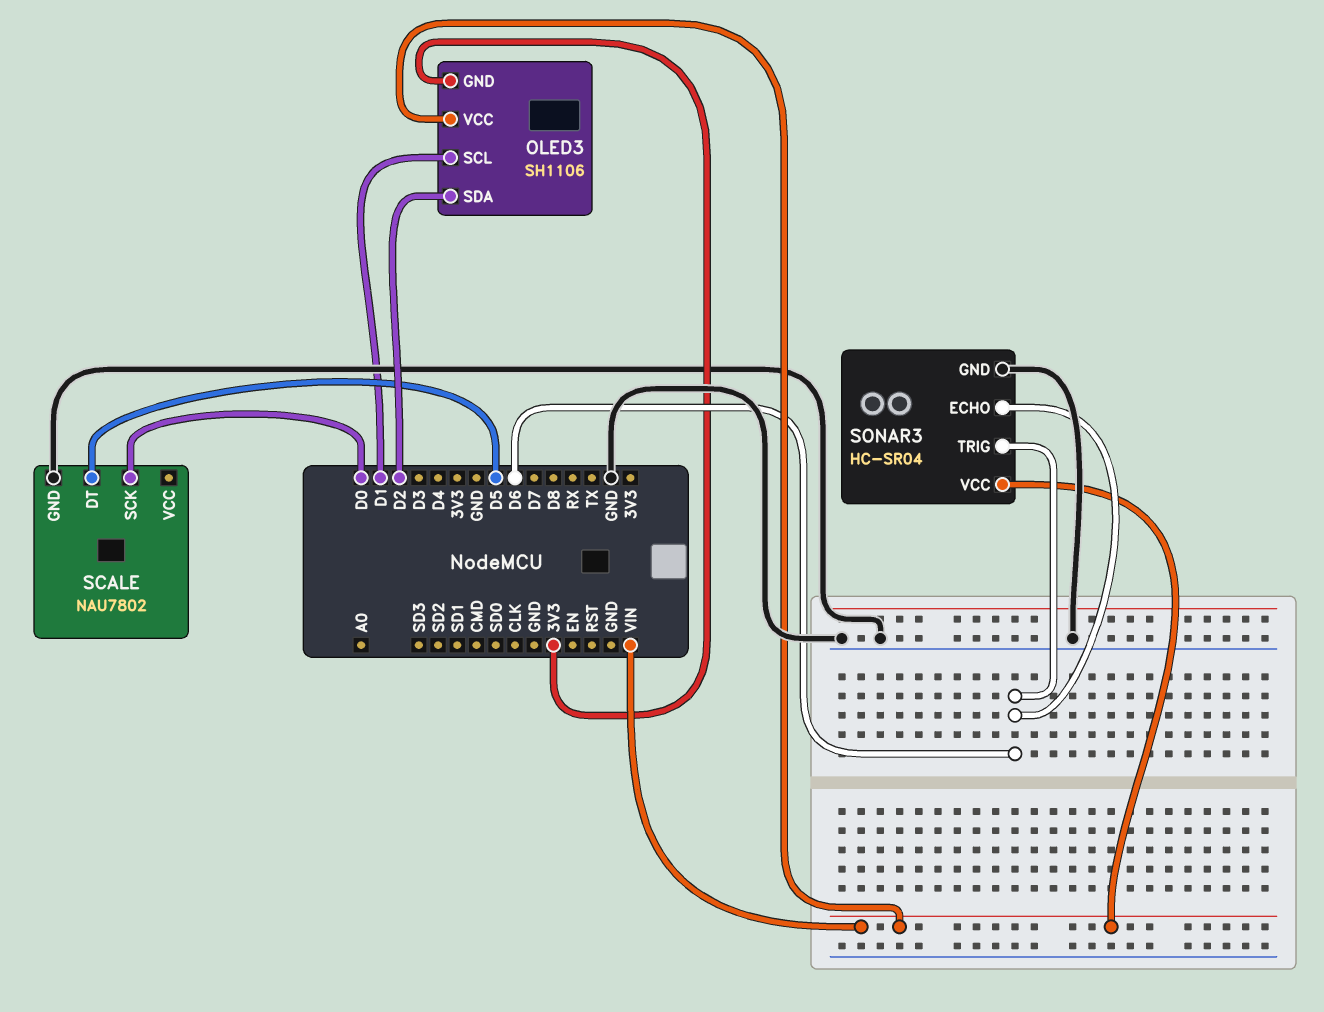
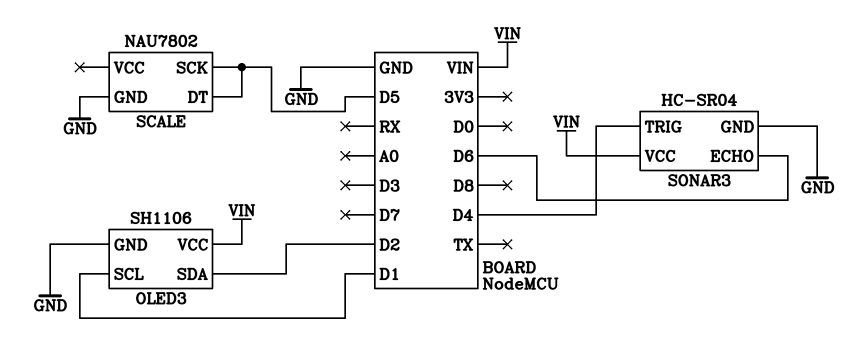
OLED3 pin GND: 3V3 -> GND
SCALE pin SCK: D0 -> D5
SONAR3 pin TRIG: D6 -> D4

